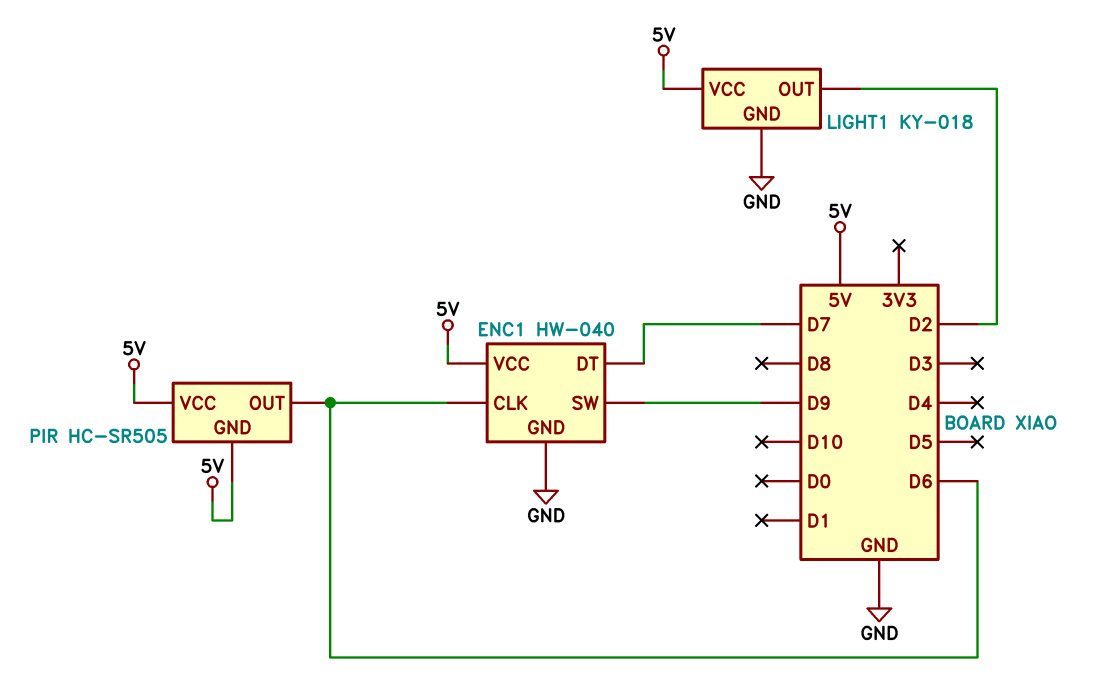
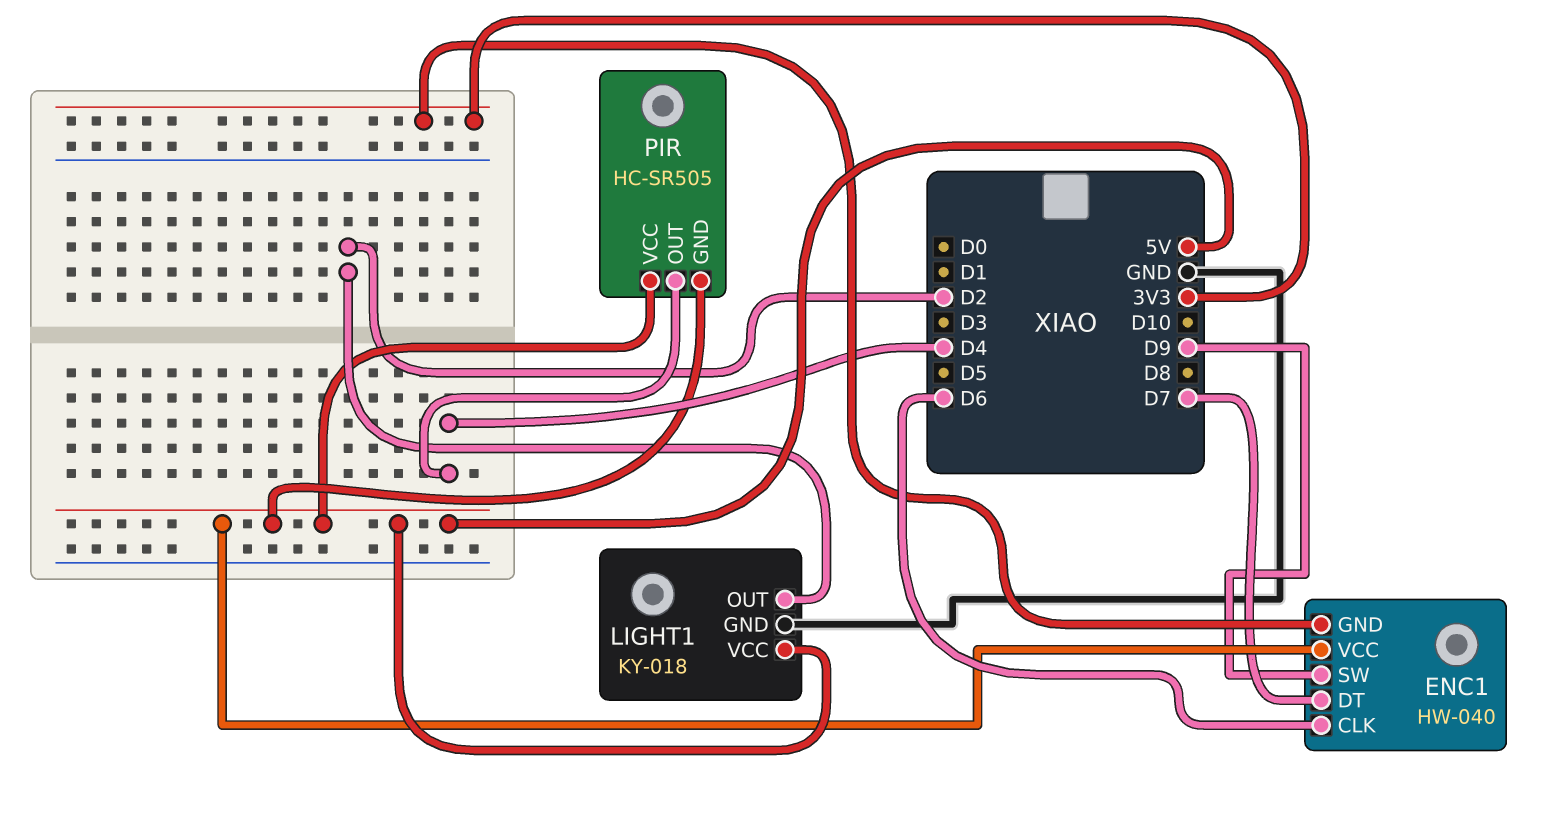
ENC1 pin GND: GND -> 3V3
PIR pin OUT: D6 -> D4

